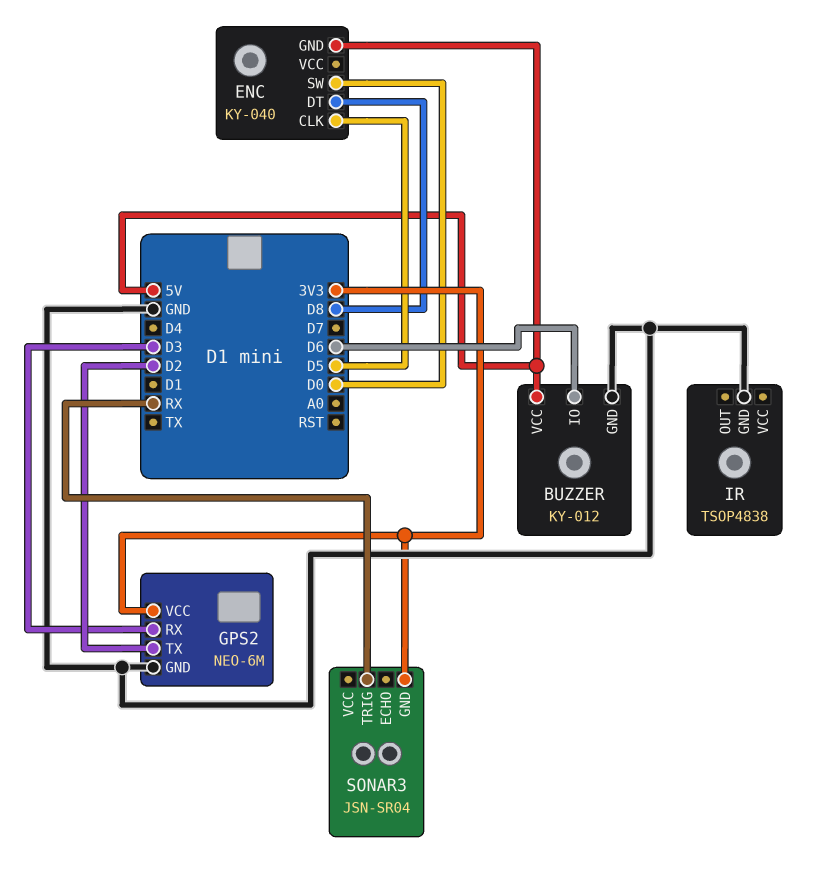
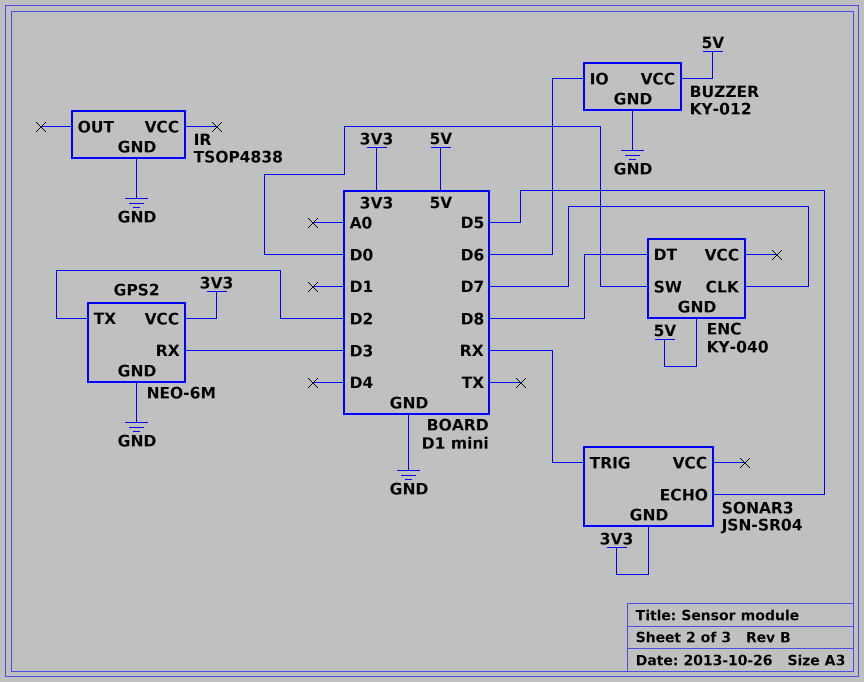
ENC pin CLK: D5 -> D7
SONAR3 pin ECHO: none -> D5

